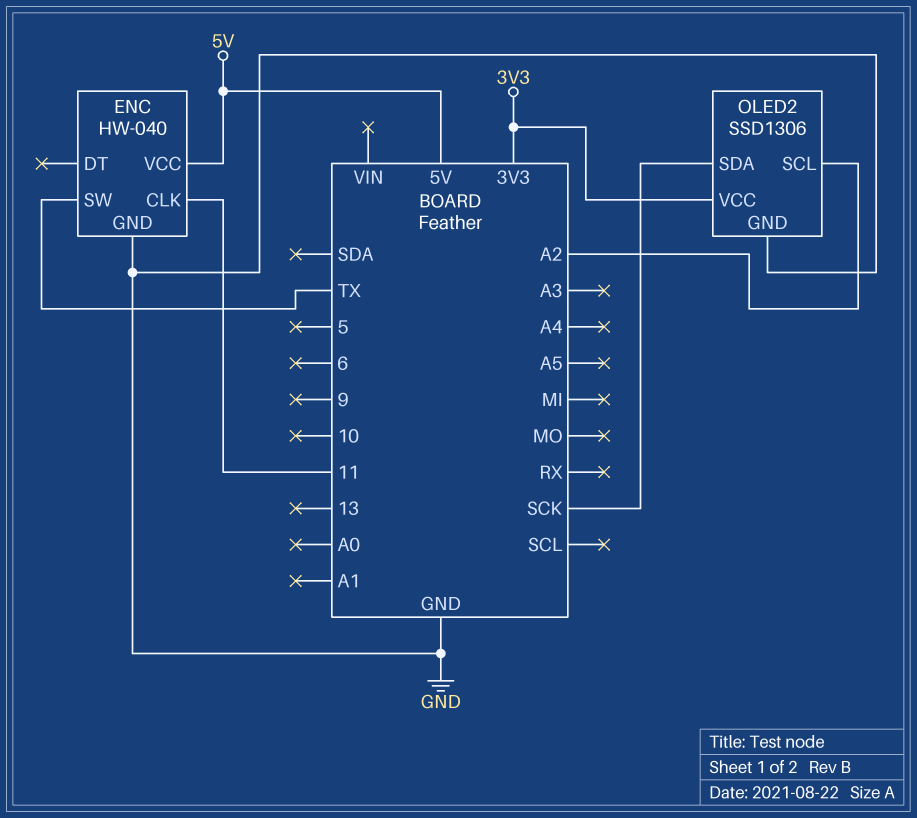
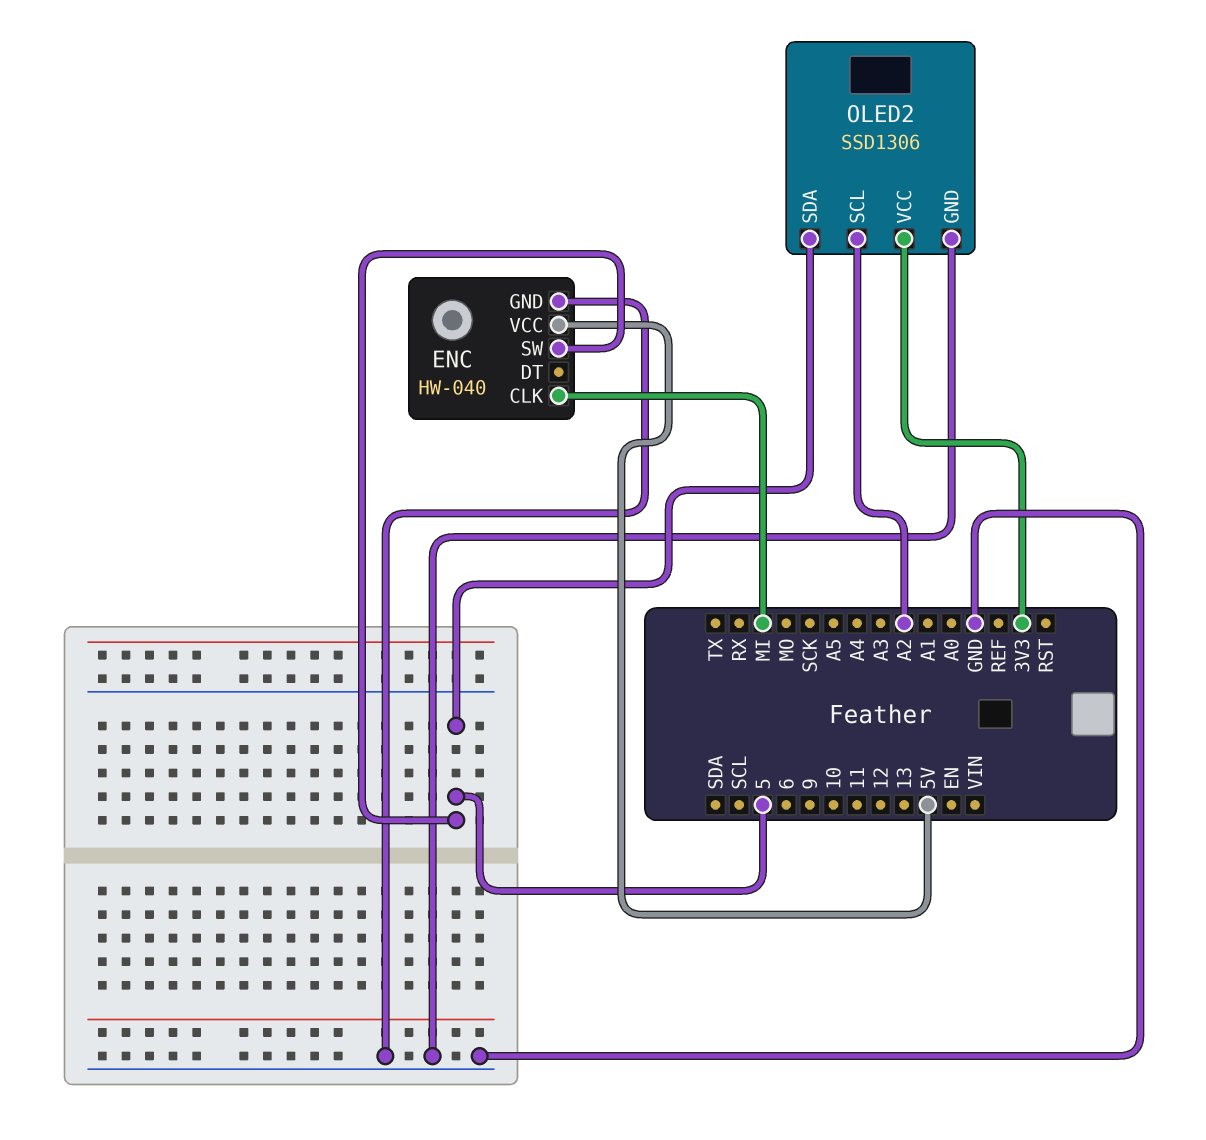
ENC pin CLK: 11 -> MI
ENC pin SW: TX -> 5
OLED2 pin SDA: SCK -> 5

